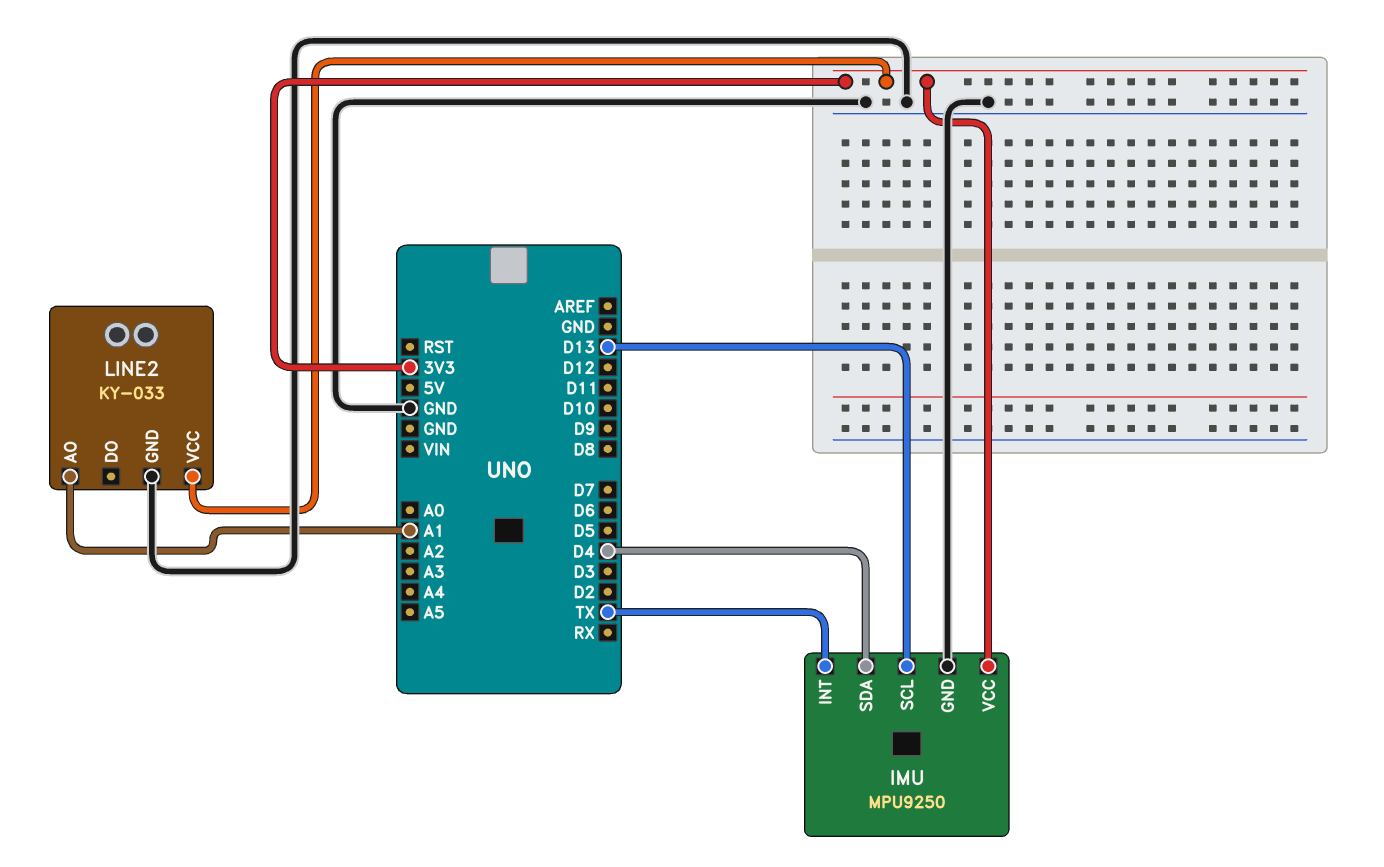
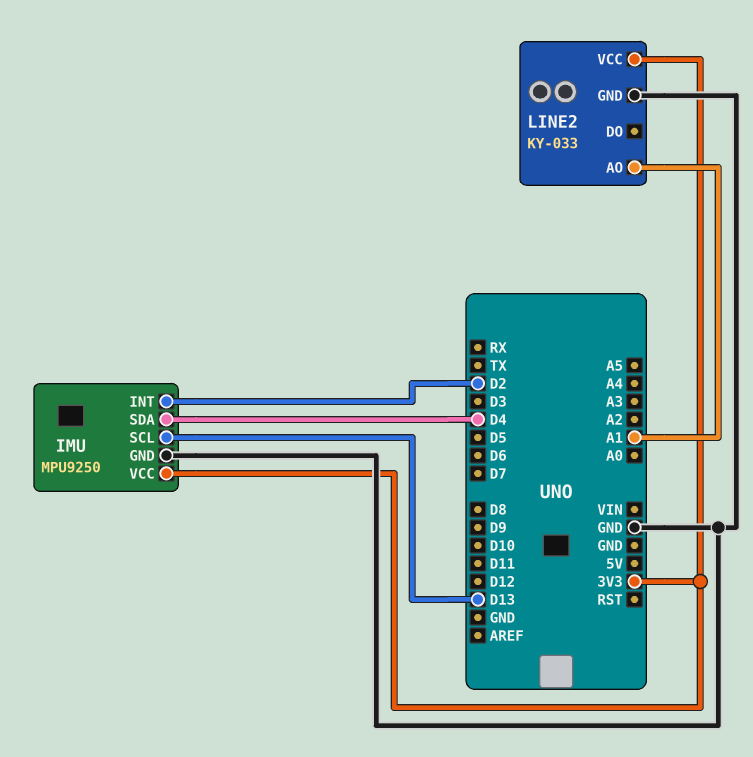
IMU pin INT: TX -> D2

